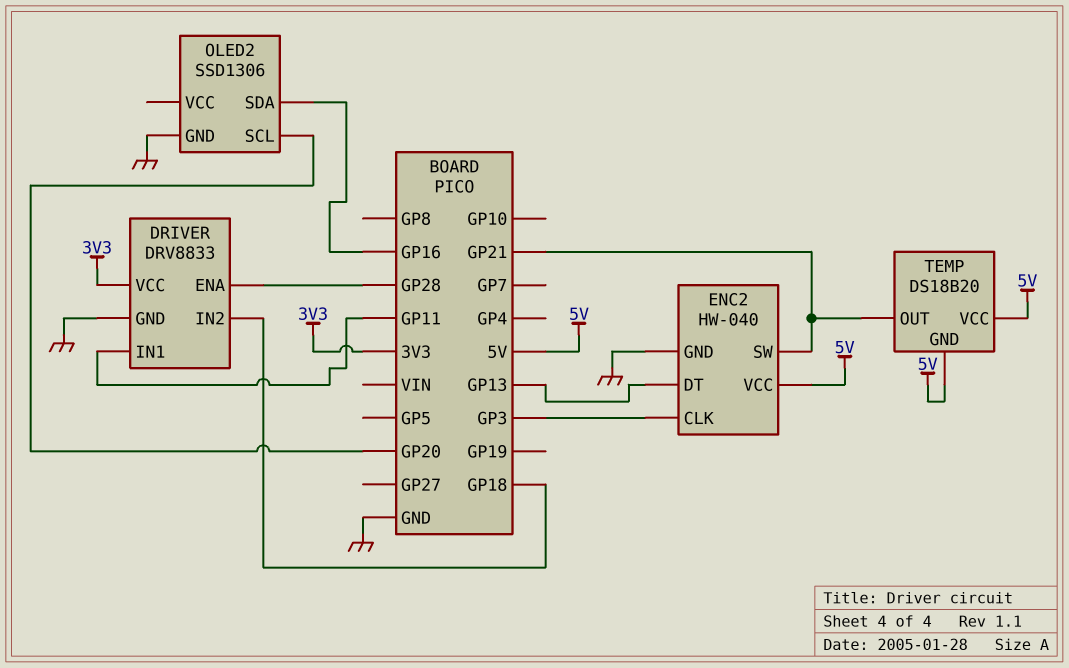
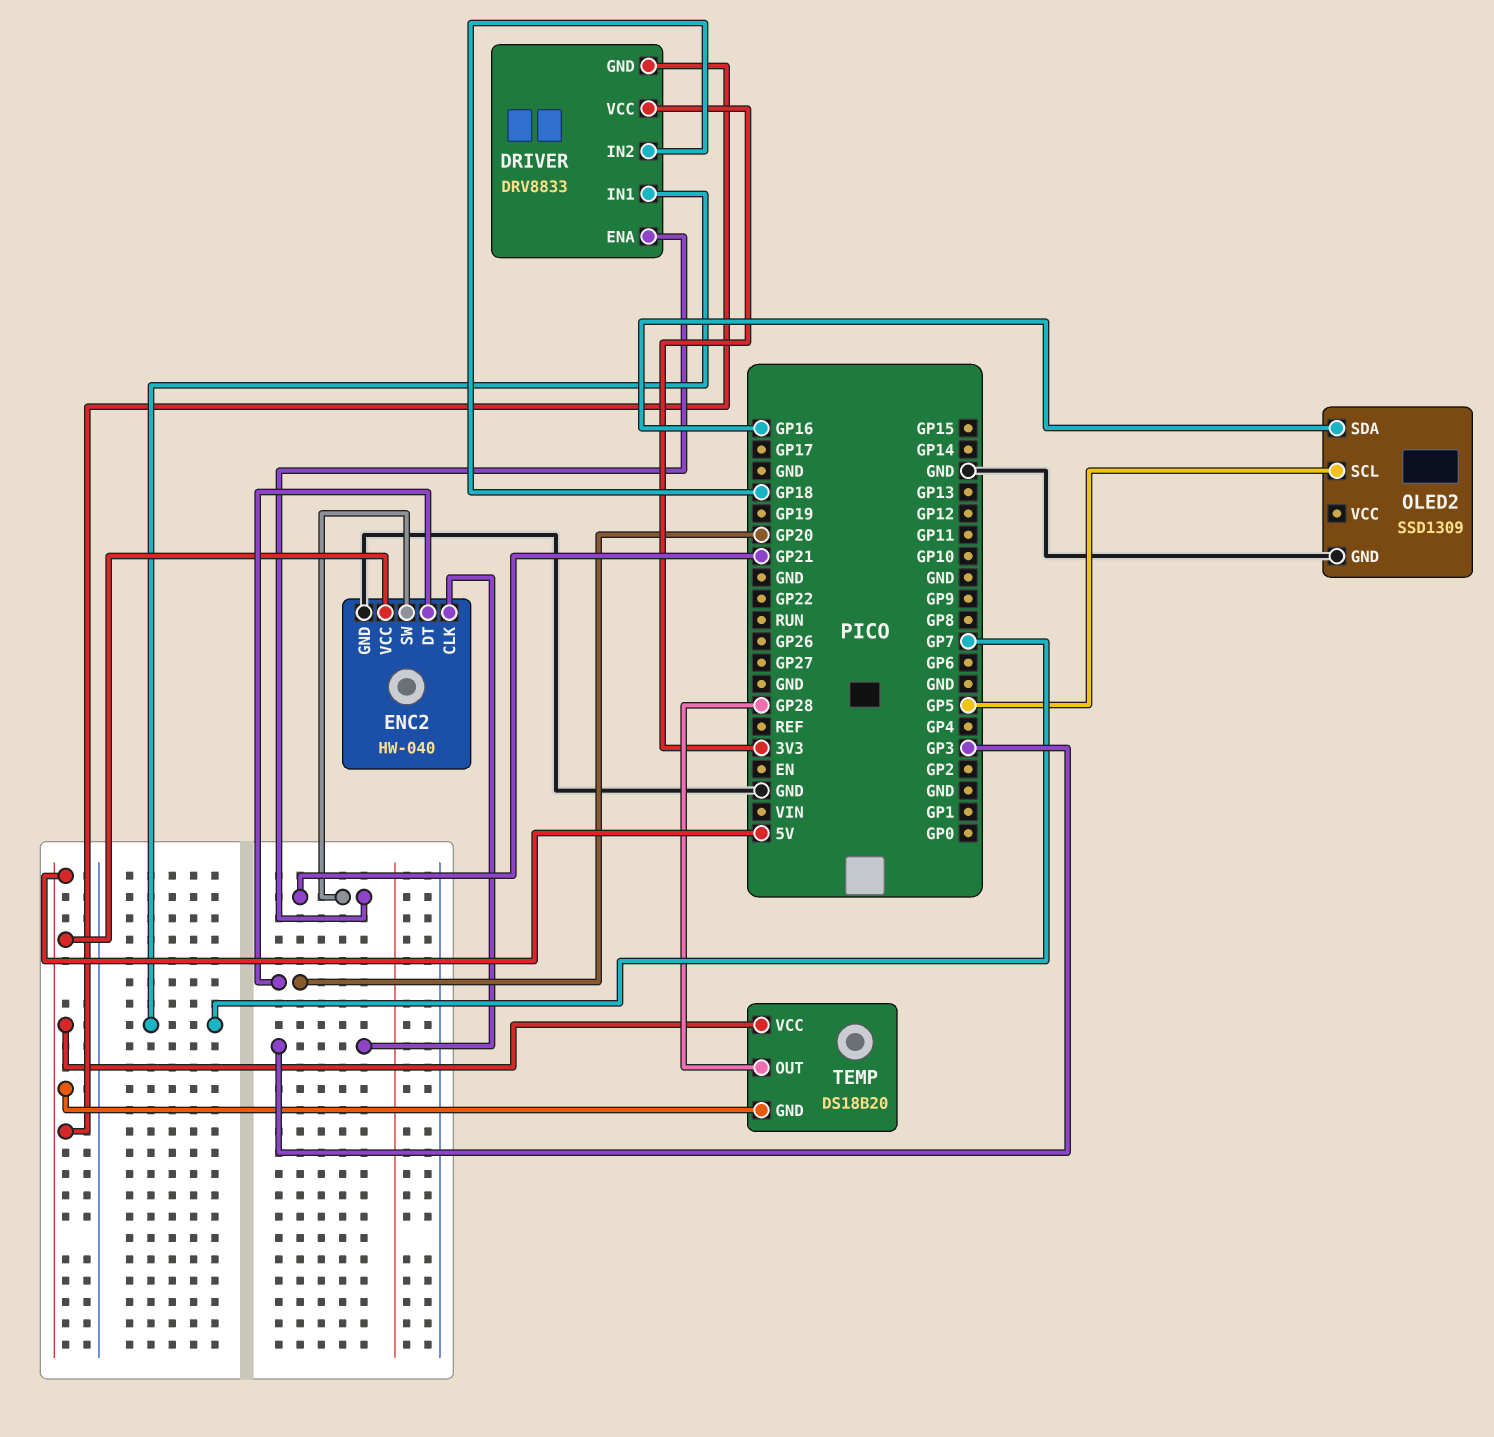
DRIVER pin ENA: GP28 -> GP21
DRIVER pin GND: GND -> 5V
DRIVER pin IN1: GP11 -> GP7
ENC2 pin DT: GP13 -> GP20
OLED2: SSD1306 -> SSD1309
OLED2 pin SCL: GP20 -> GP5
TEMP pin OUT: GP21 -> GP28

